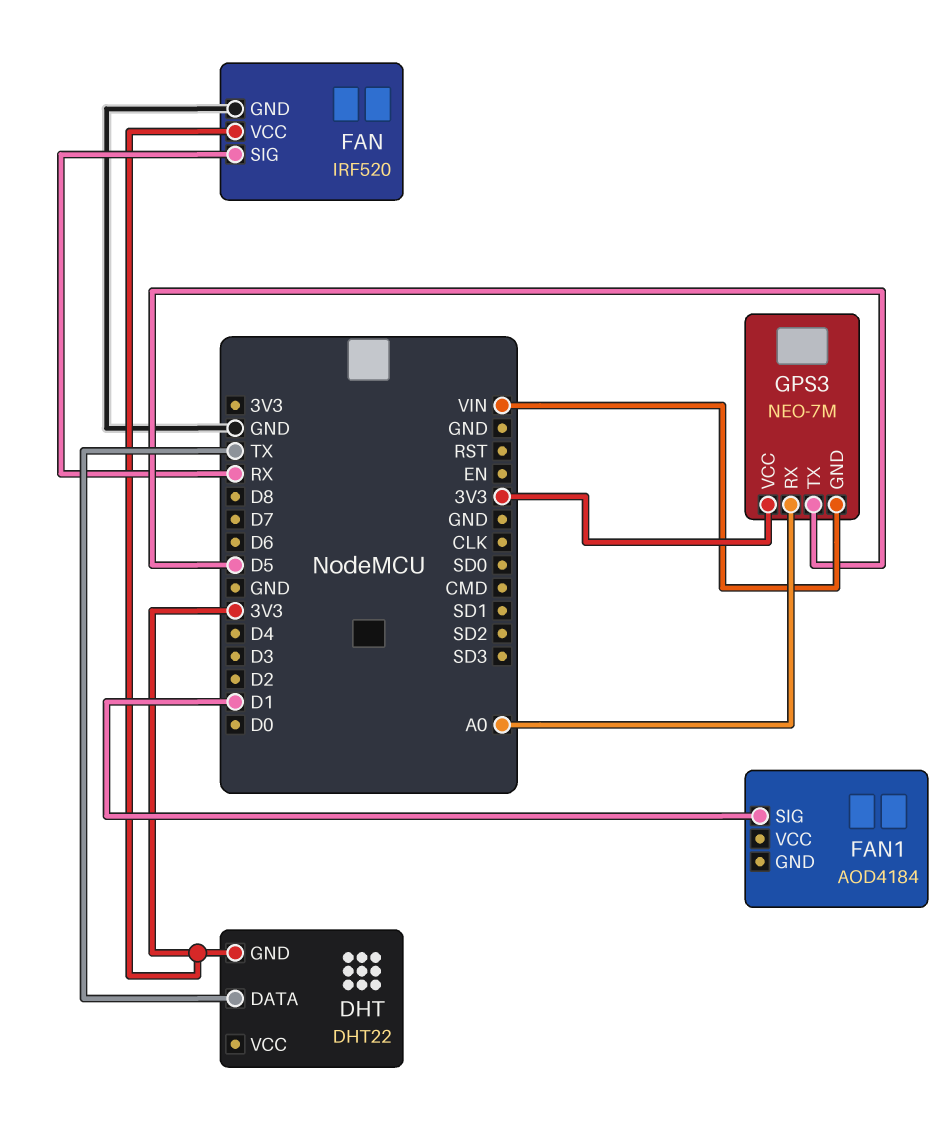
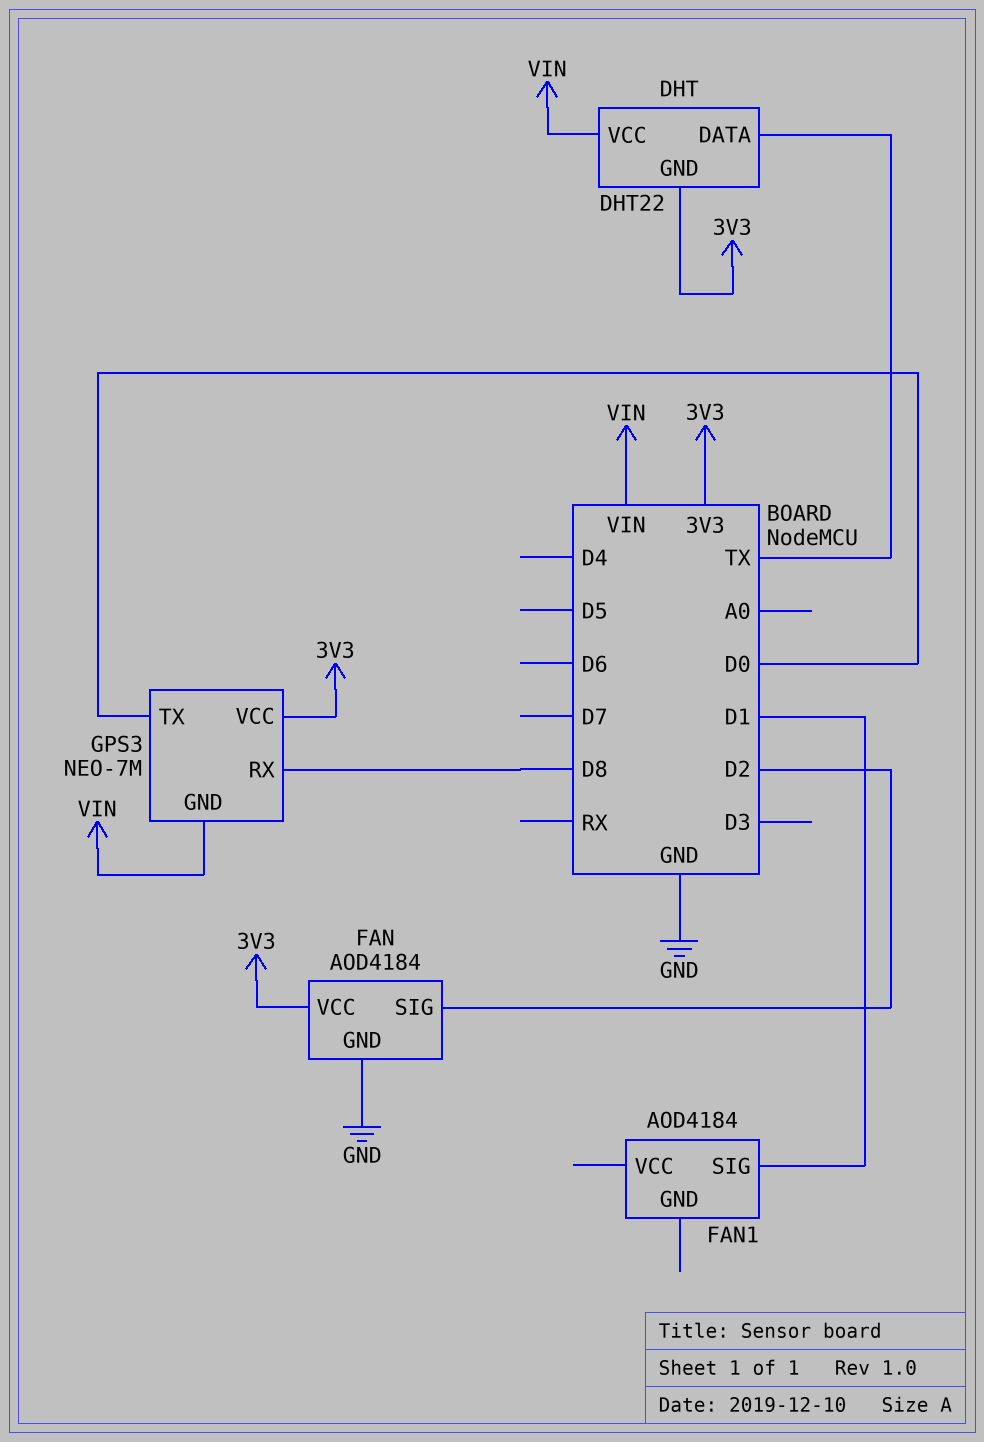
DHT pin VCC: none -> VIN
FAN: IRF520 -> AOD4184
FAN pin SIG: RX -> D2
GPS3 pin RX: A0 -> D8
GPS3 pin TX: D5 -> D0

